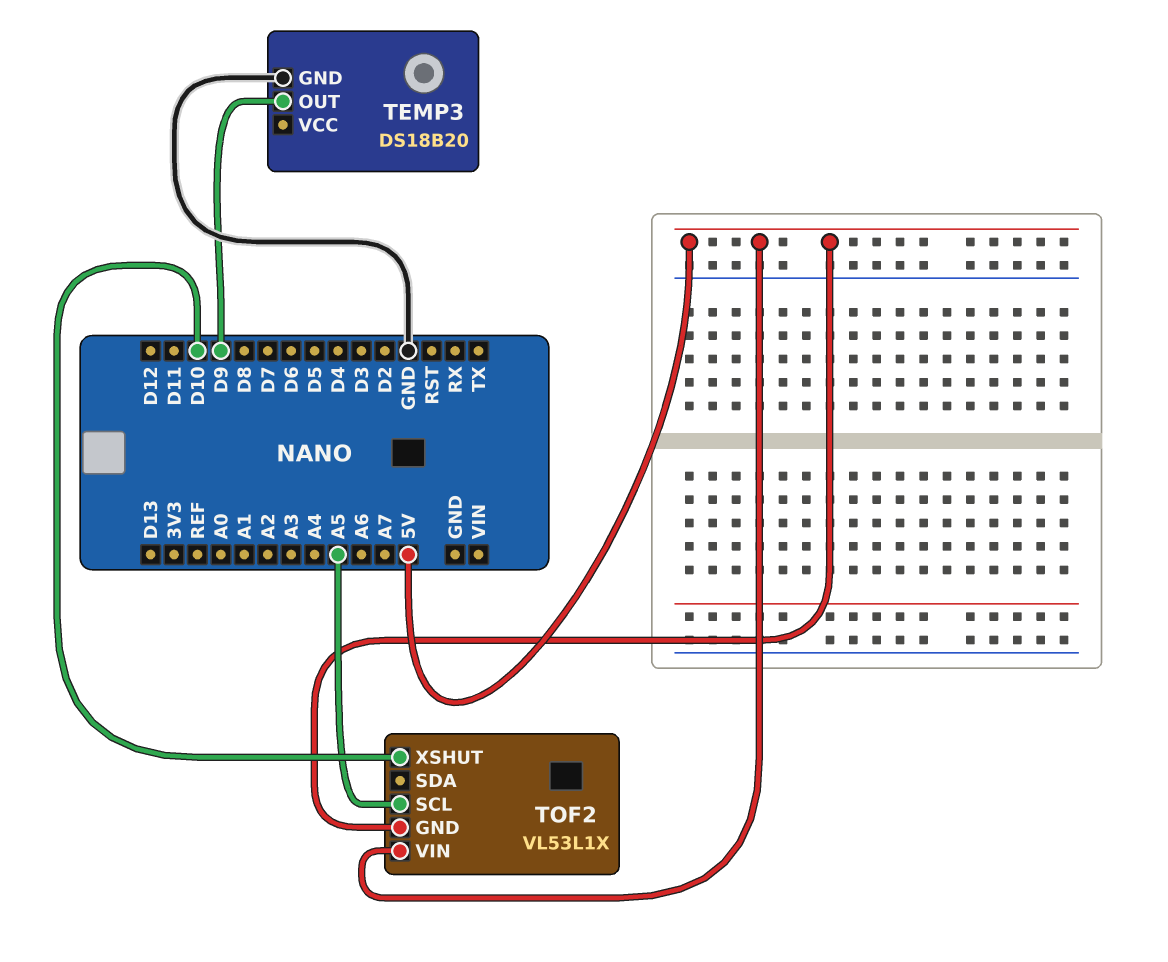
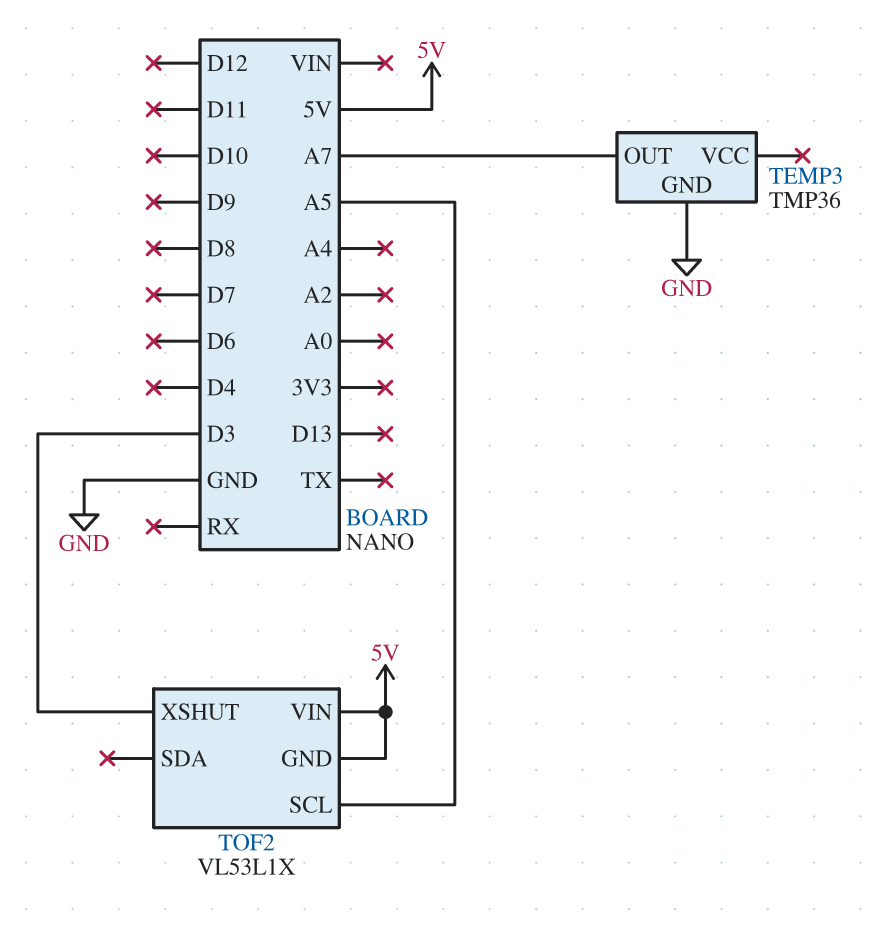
TEMP3: DS18B20 -> TMP36
TEMP3 pin OUT: D9 -> A7
TOF2 pin XSHUT: D10 -> D3

